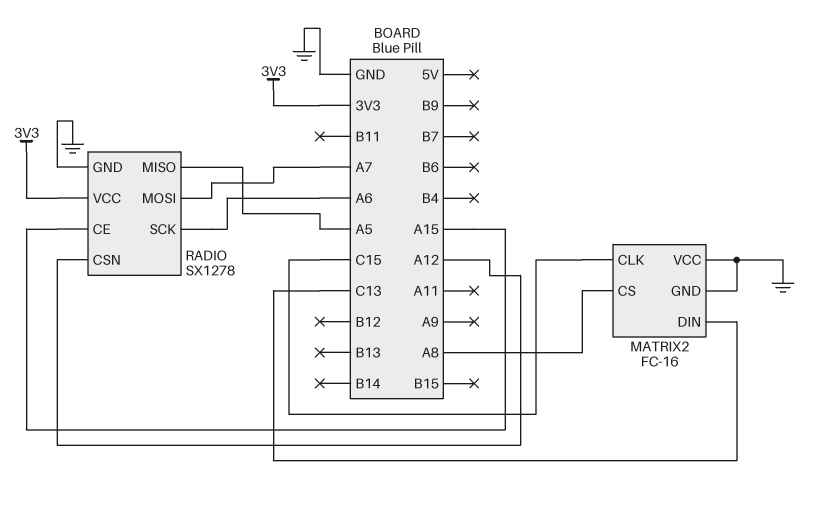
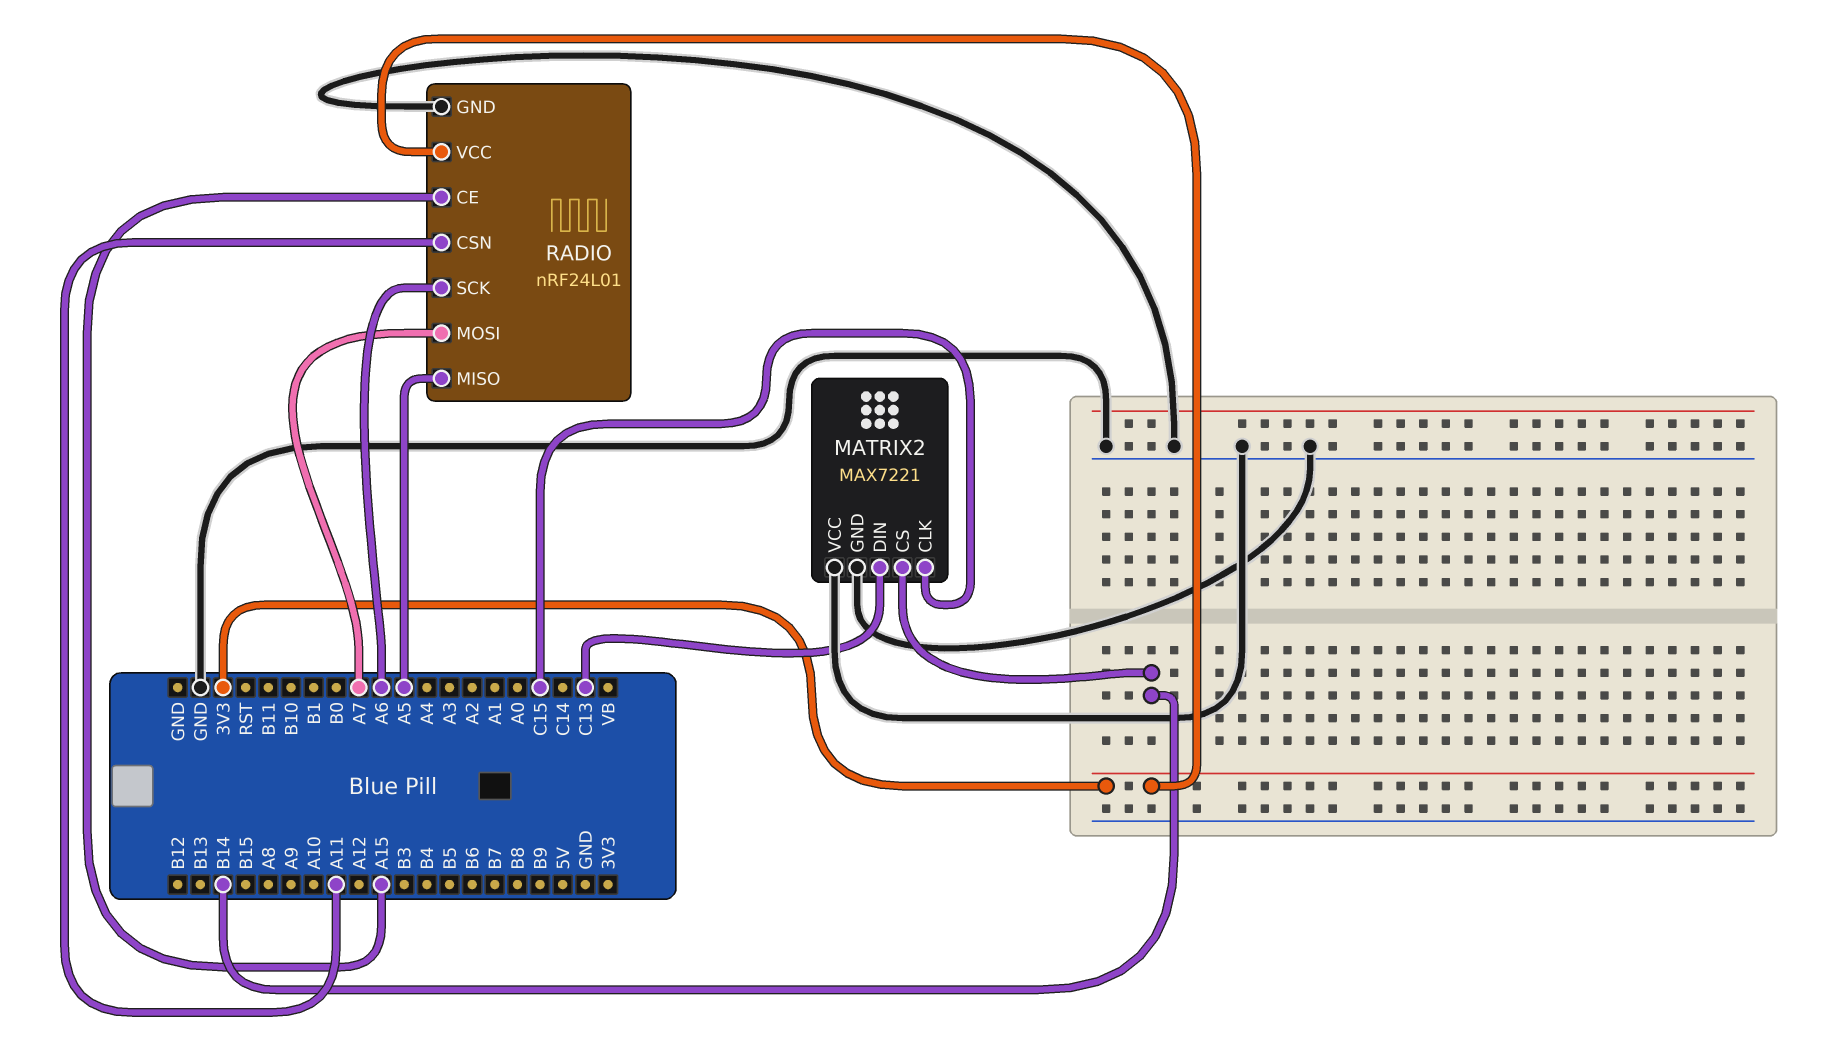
MATRIX2: FC-16 -> MAX7221
MATRIX2 pin CS: A8 -> B14
RADIO: SX1278 -> nRF24L01
RADIO pin CSN: A12 -> A11

